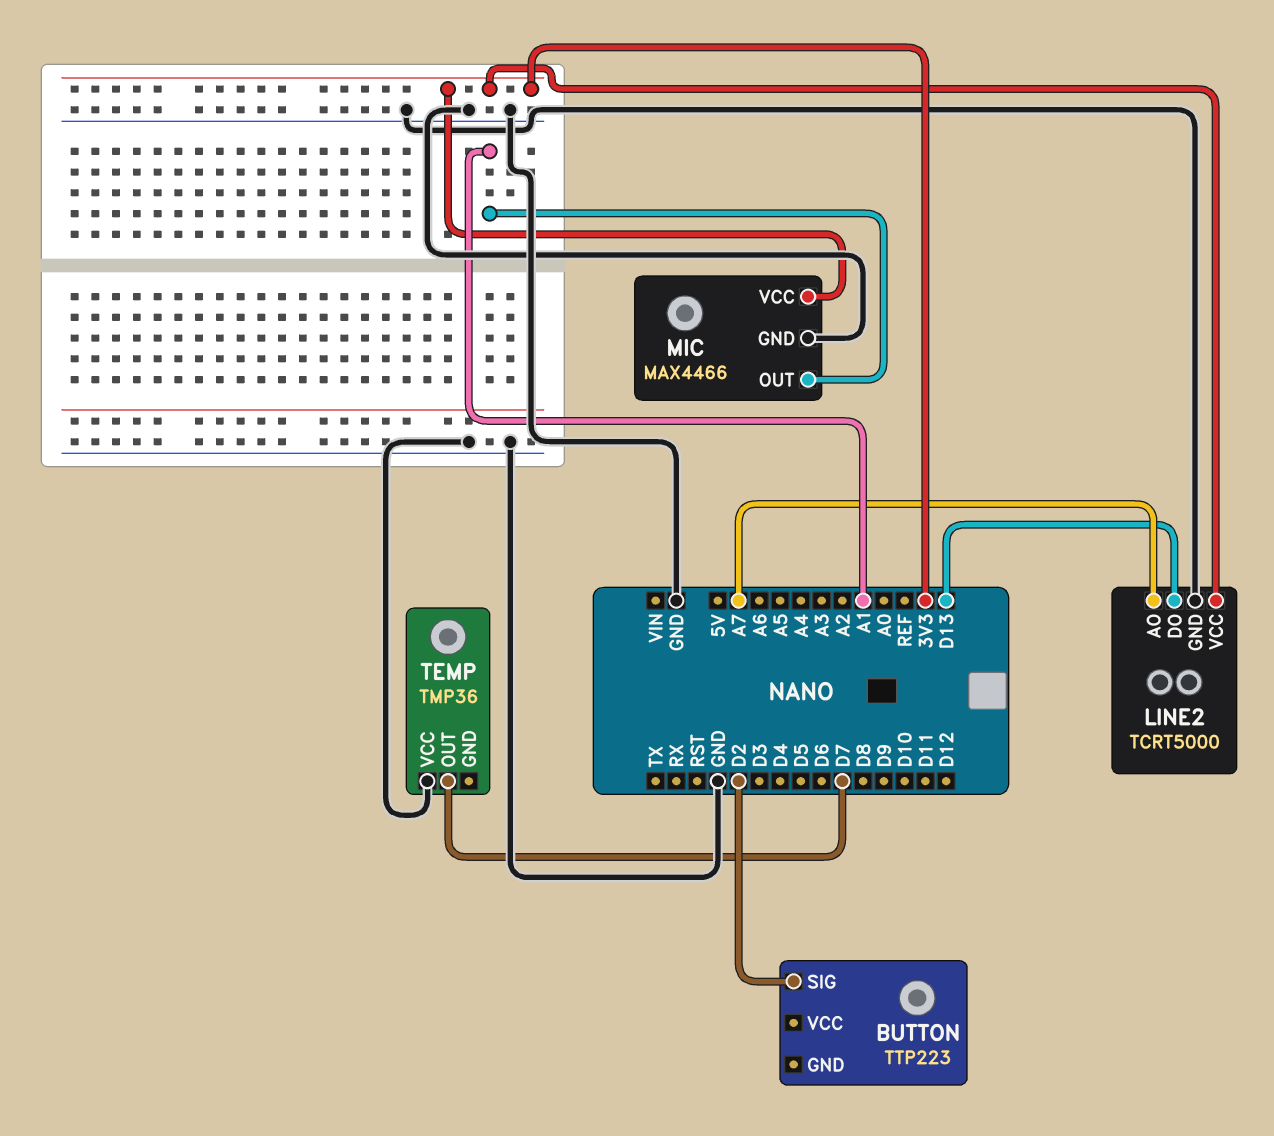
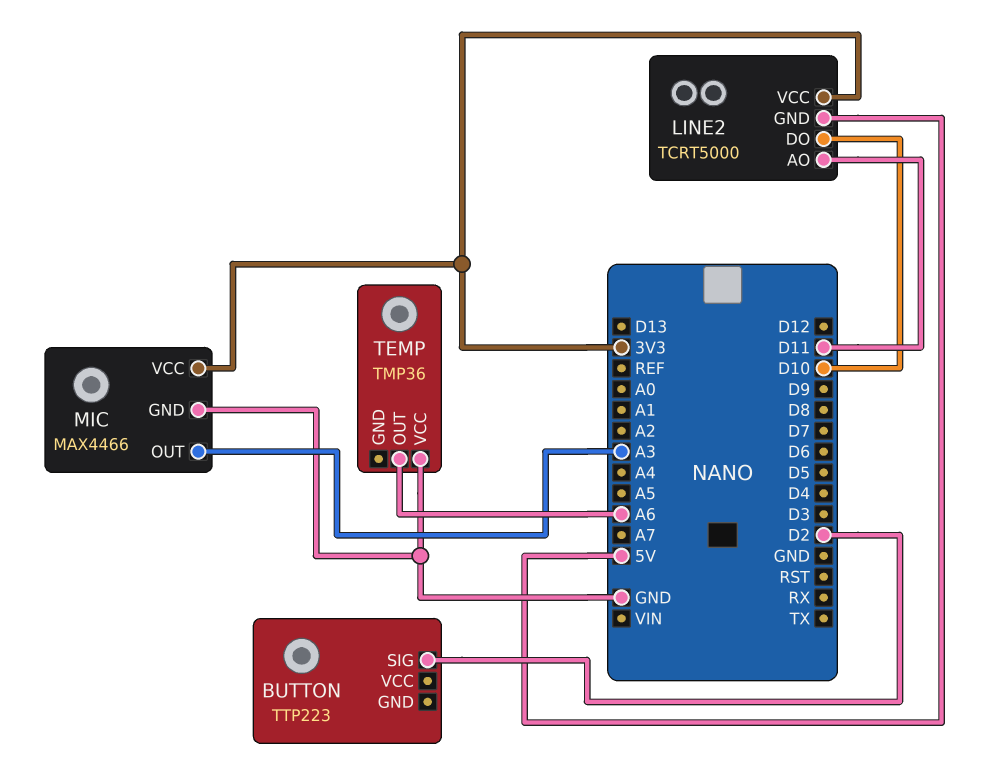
LINE2 pin AO: A7 -> D11
LINE2 pin DO: D13 -> D10
LINE2 pin GND: GND -> 5V
MIC pin OUT: A1 -> A3
TEMP pin OUT: D7 -> A6

